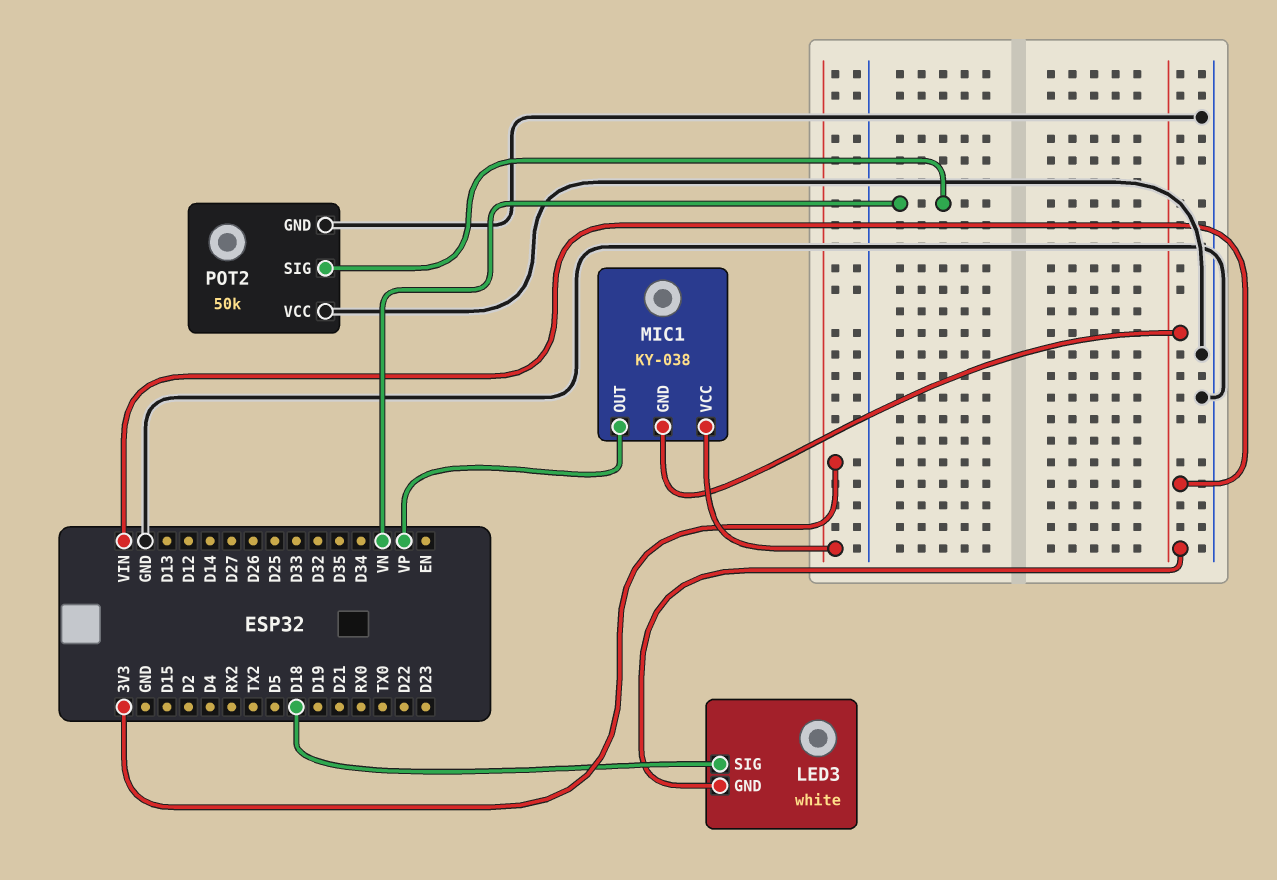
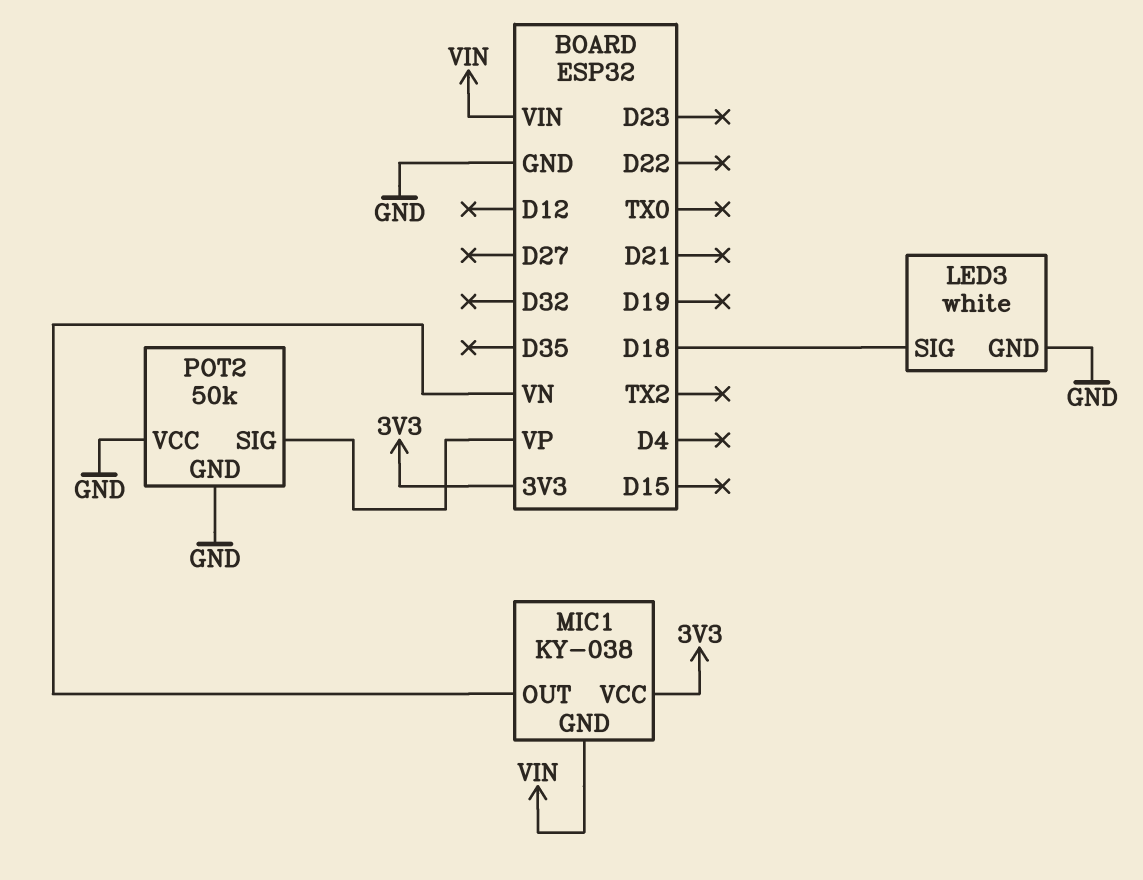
LED3 pin GND: VIN -> GND
MIC1 pin OUT: VP -> VN
POT2 pin SIG: VN -> VP

